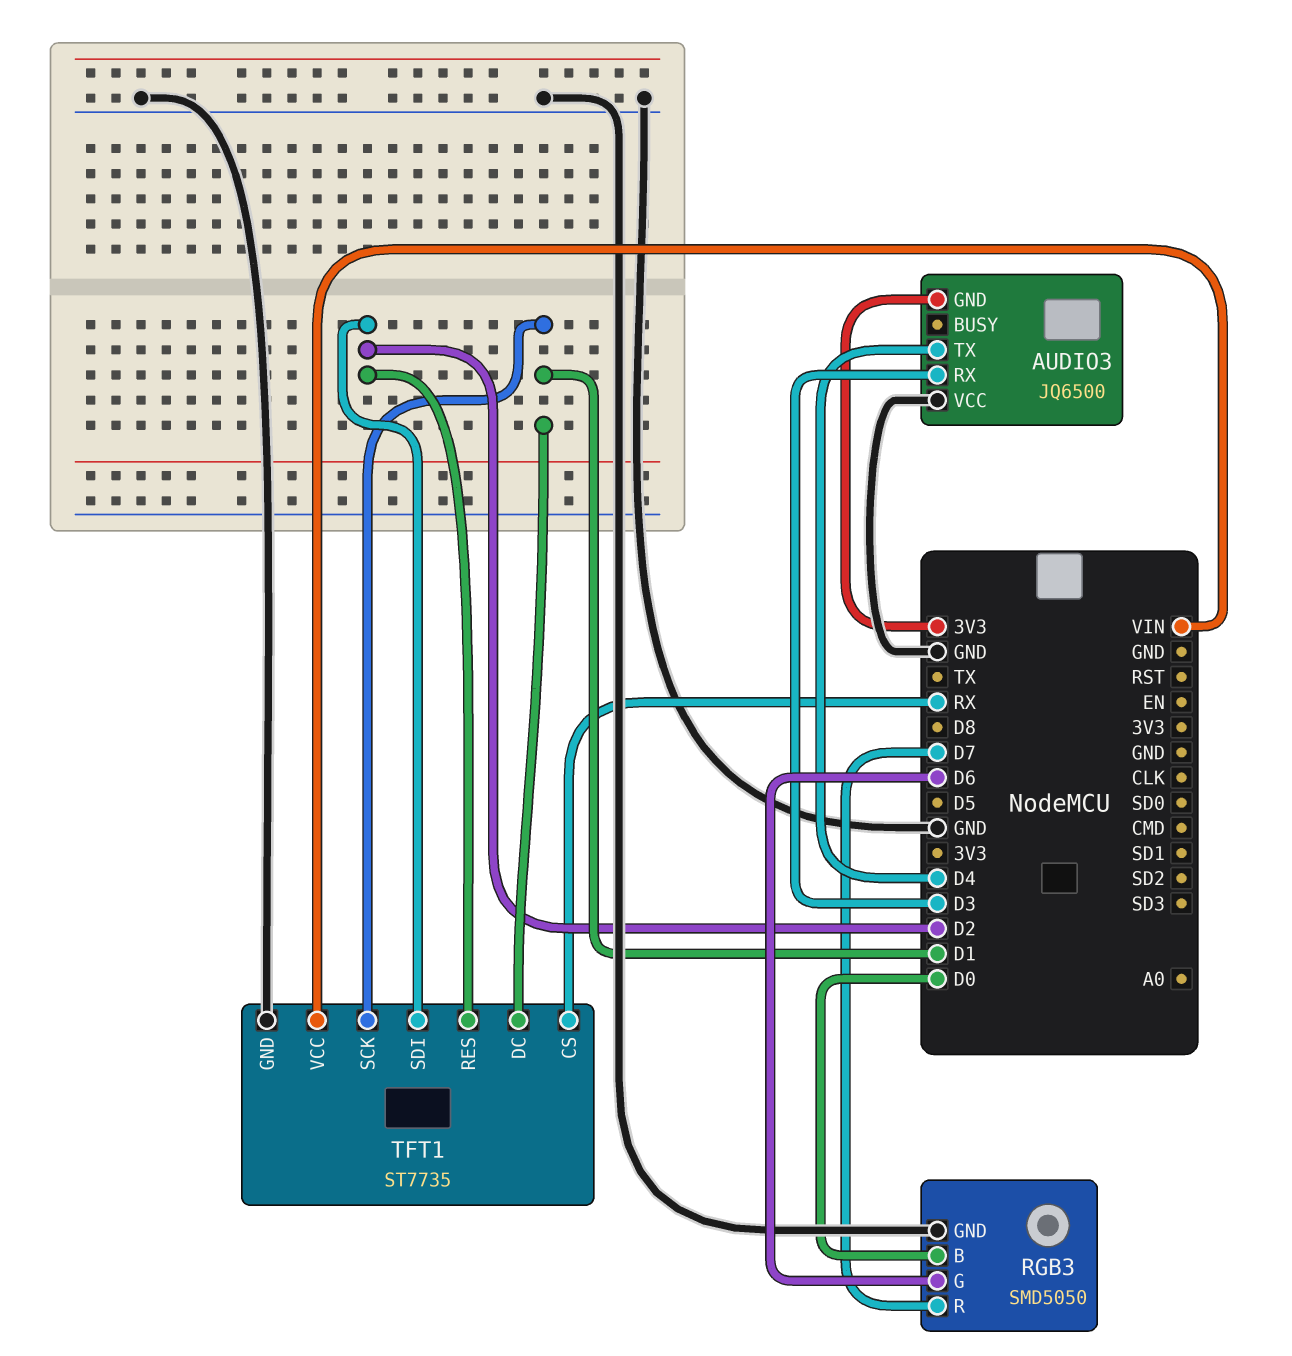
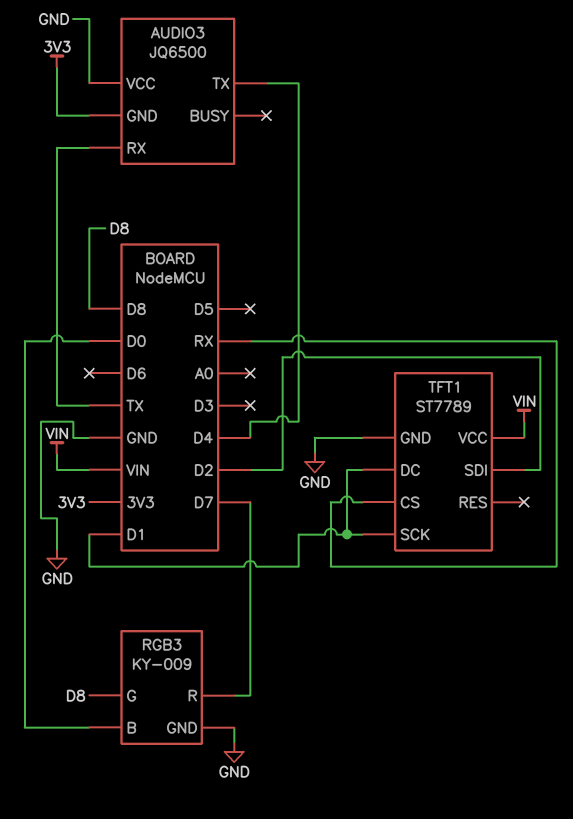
AUDIO3 pin RX: D3 -> TX
RGB3: SMD5050 -> KY-009
RGB3 pin G: D6 -> D8
TFT1: ST7735 -> ST7789
TFT1 pin RES: D2 -> none

